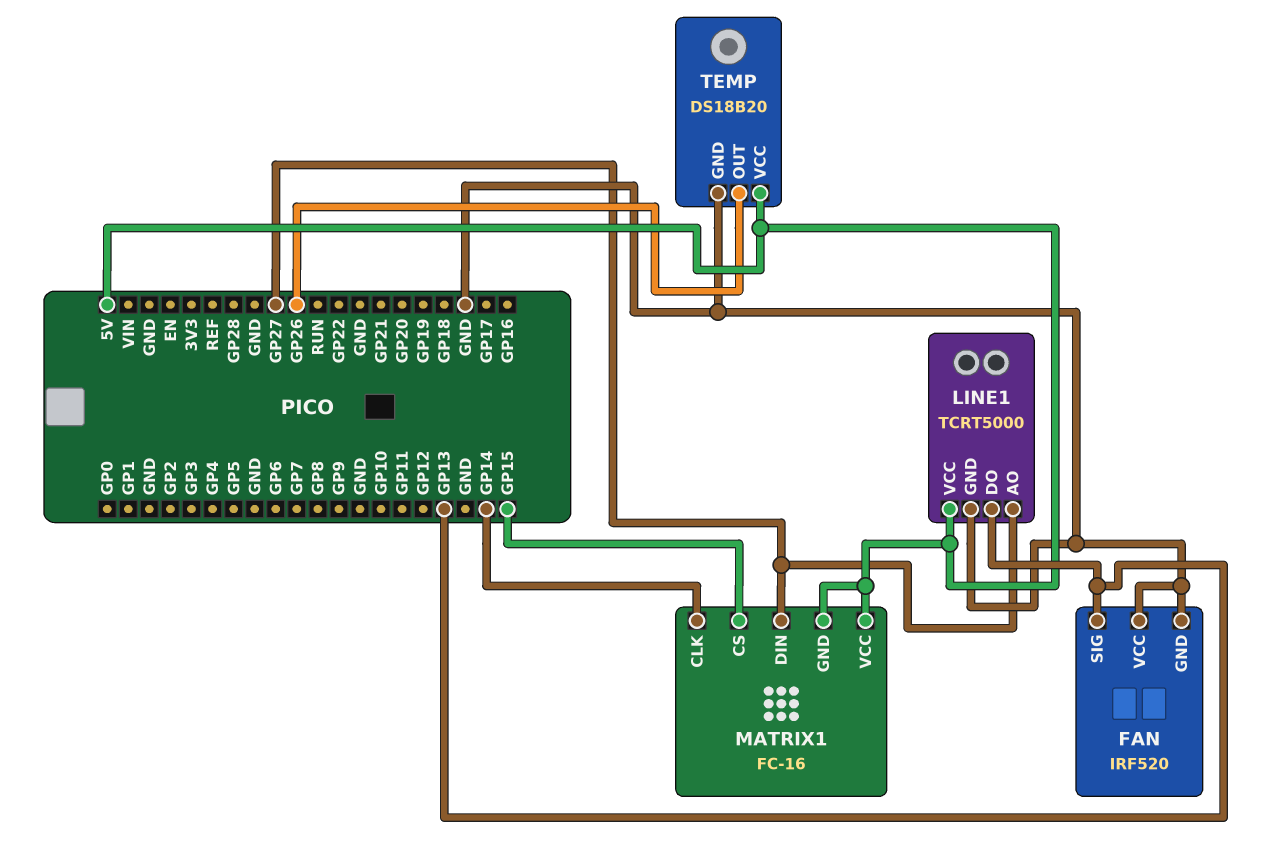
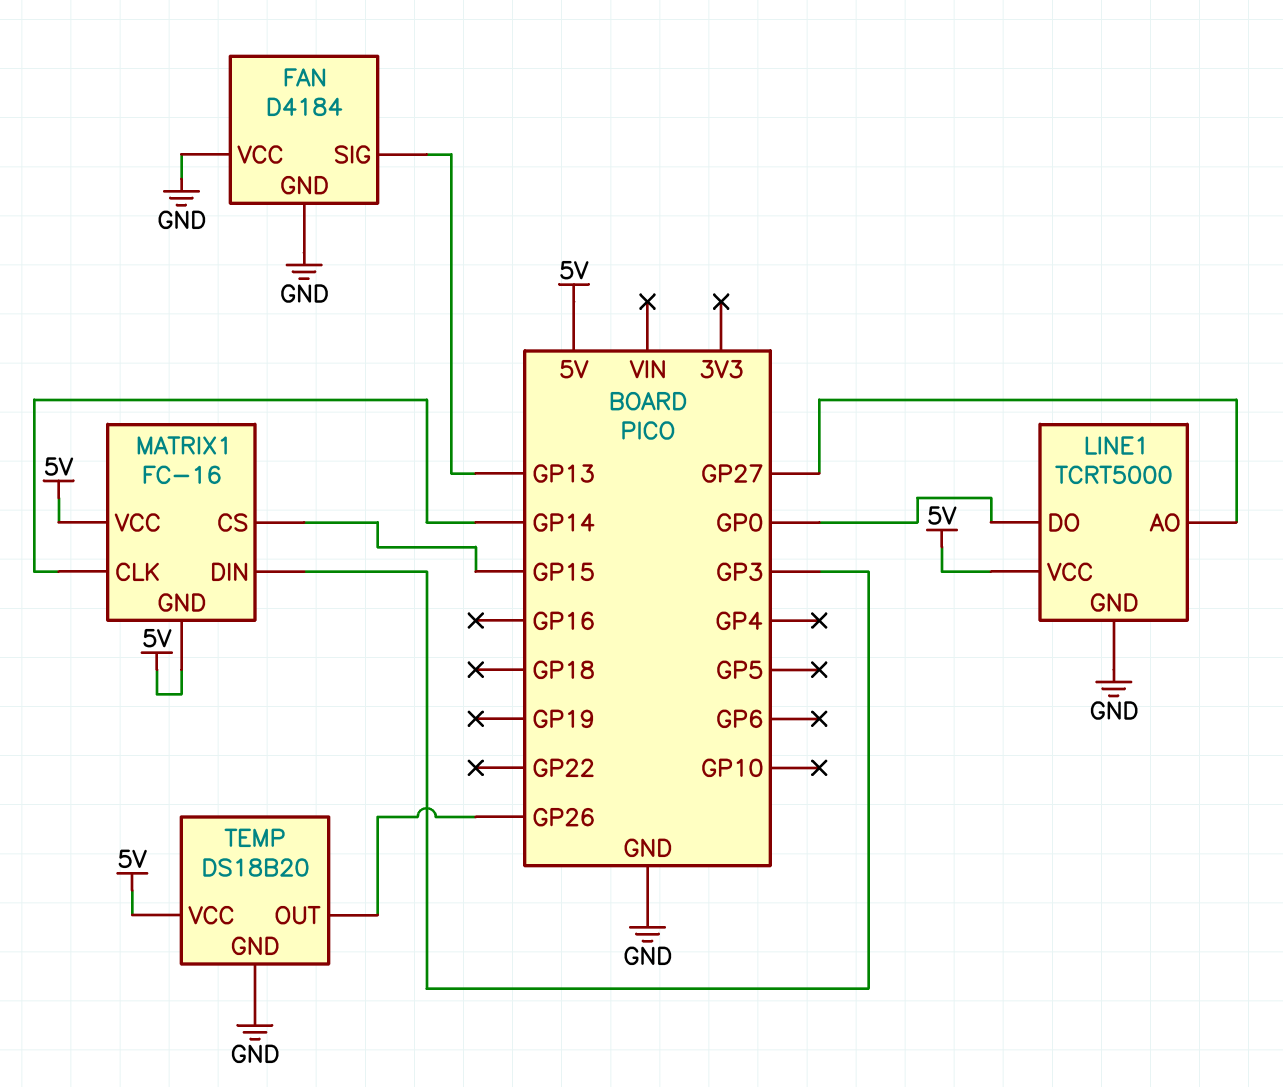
FAN: IRF520 -> D4184
LINE1 pin DO: GP13 -> GP0
MATRIX1 pin DIN: GP27 -> GP3

